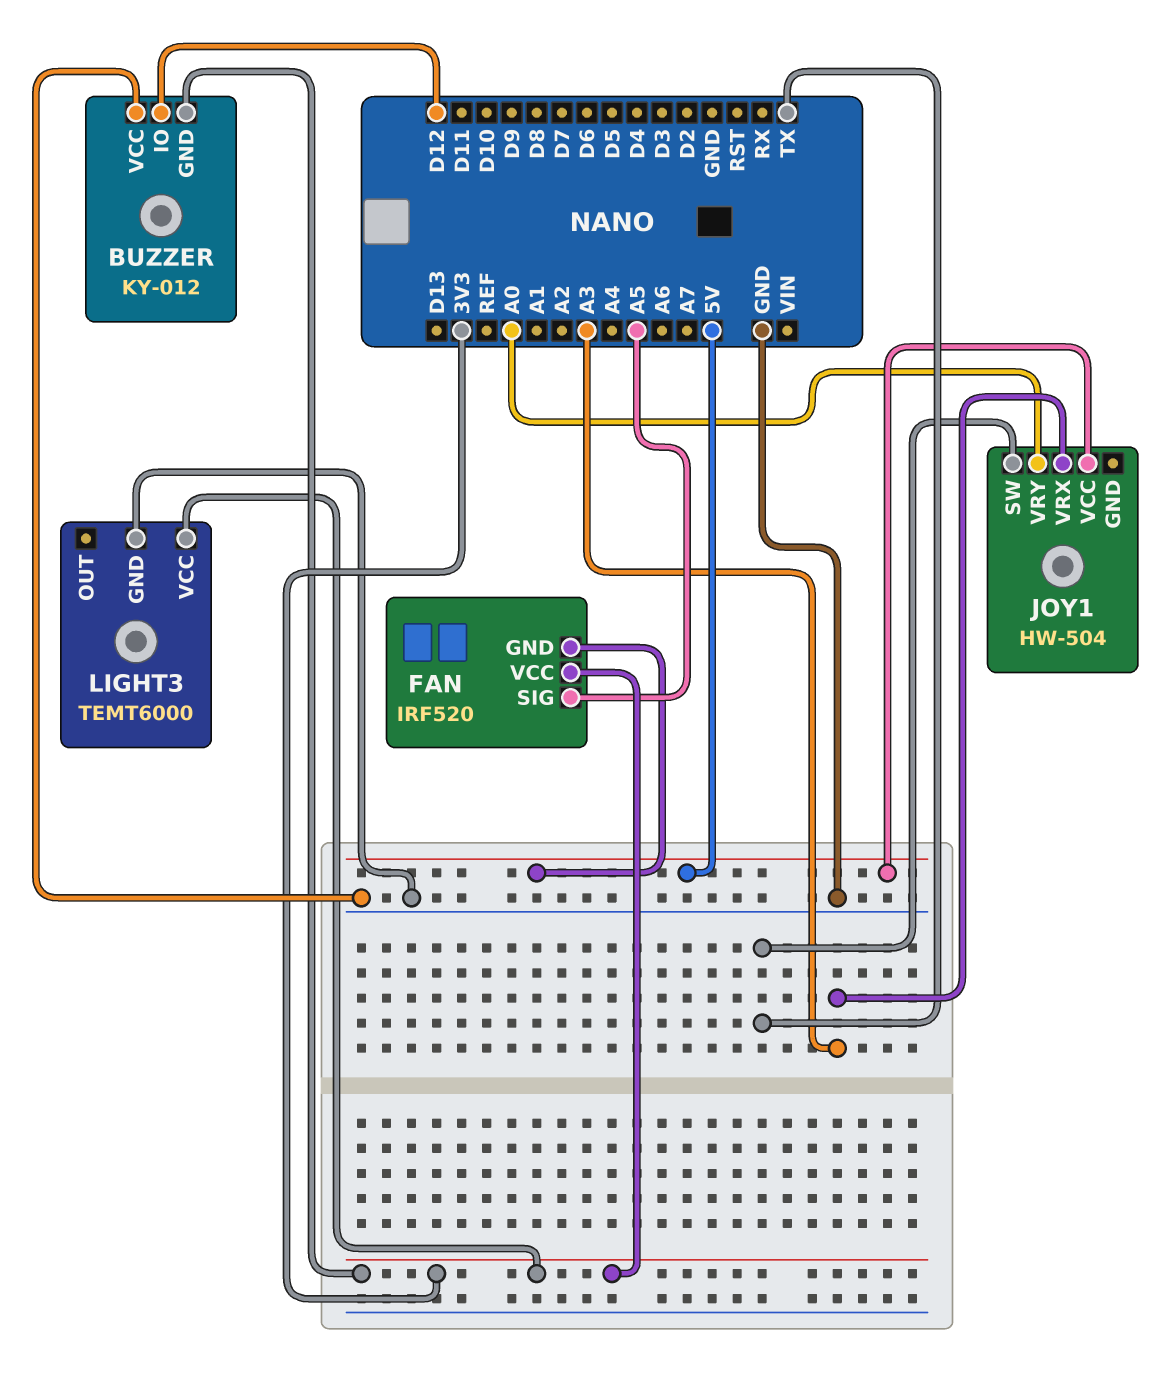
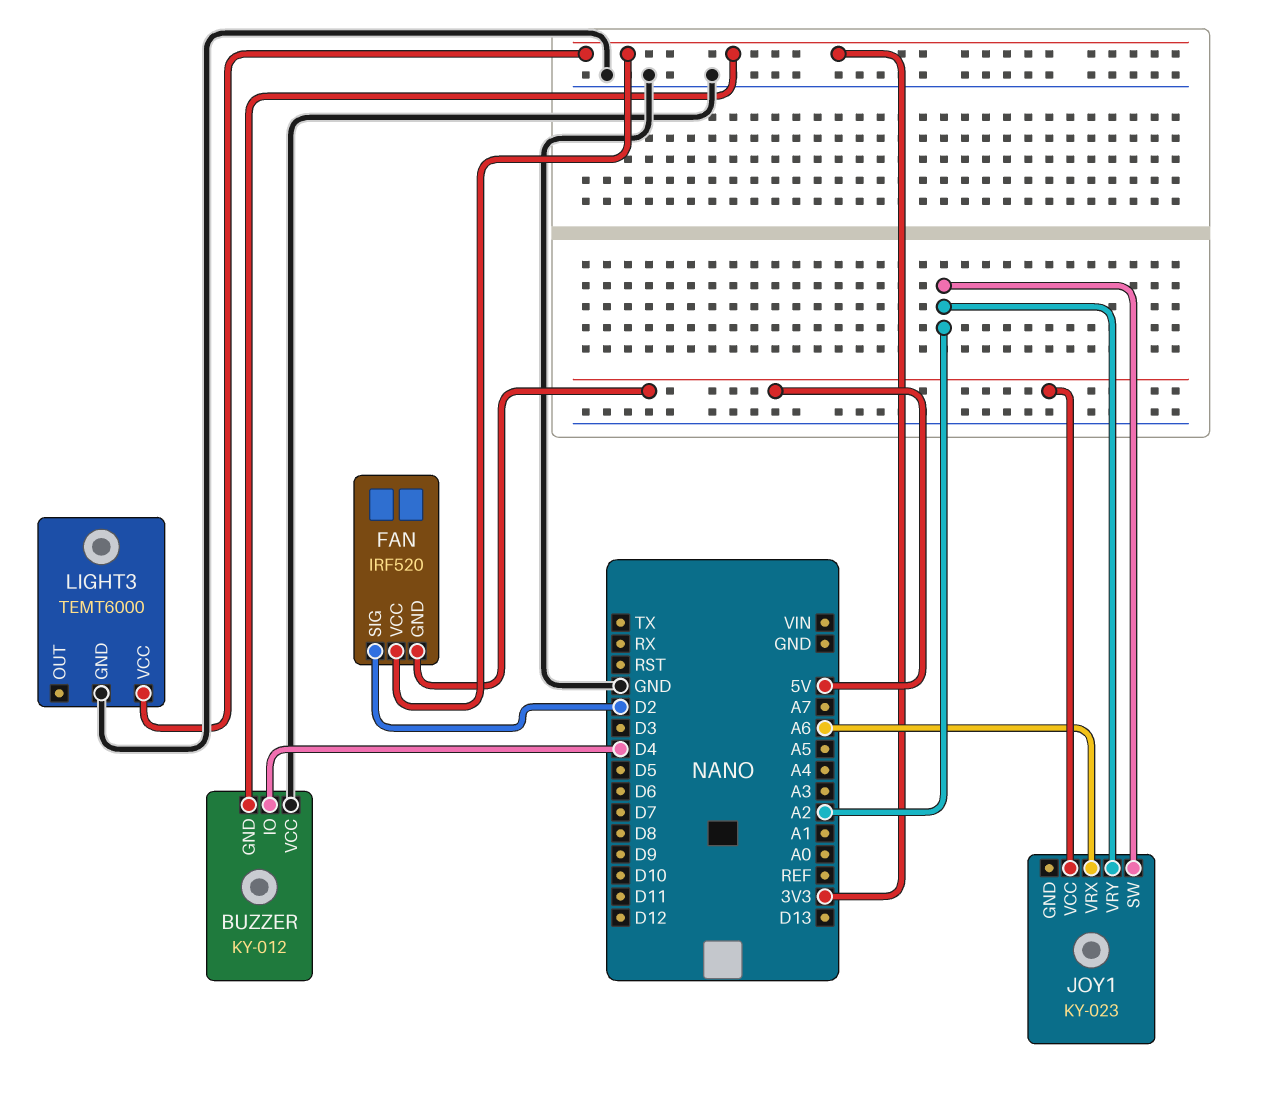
BUZZER pin IO: D12 -> D4
FAN pin SIG: A5 -> D2
JOY1: HW-504 -> KY-023
JOY1 pin SW: TX -> A2
JOY1 pin VRX: A3 -> A6
JOY1 pin VRY: A0 -> A2

